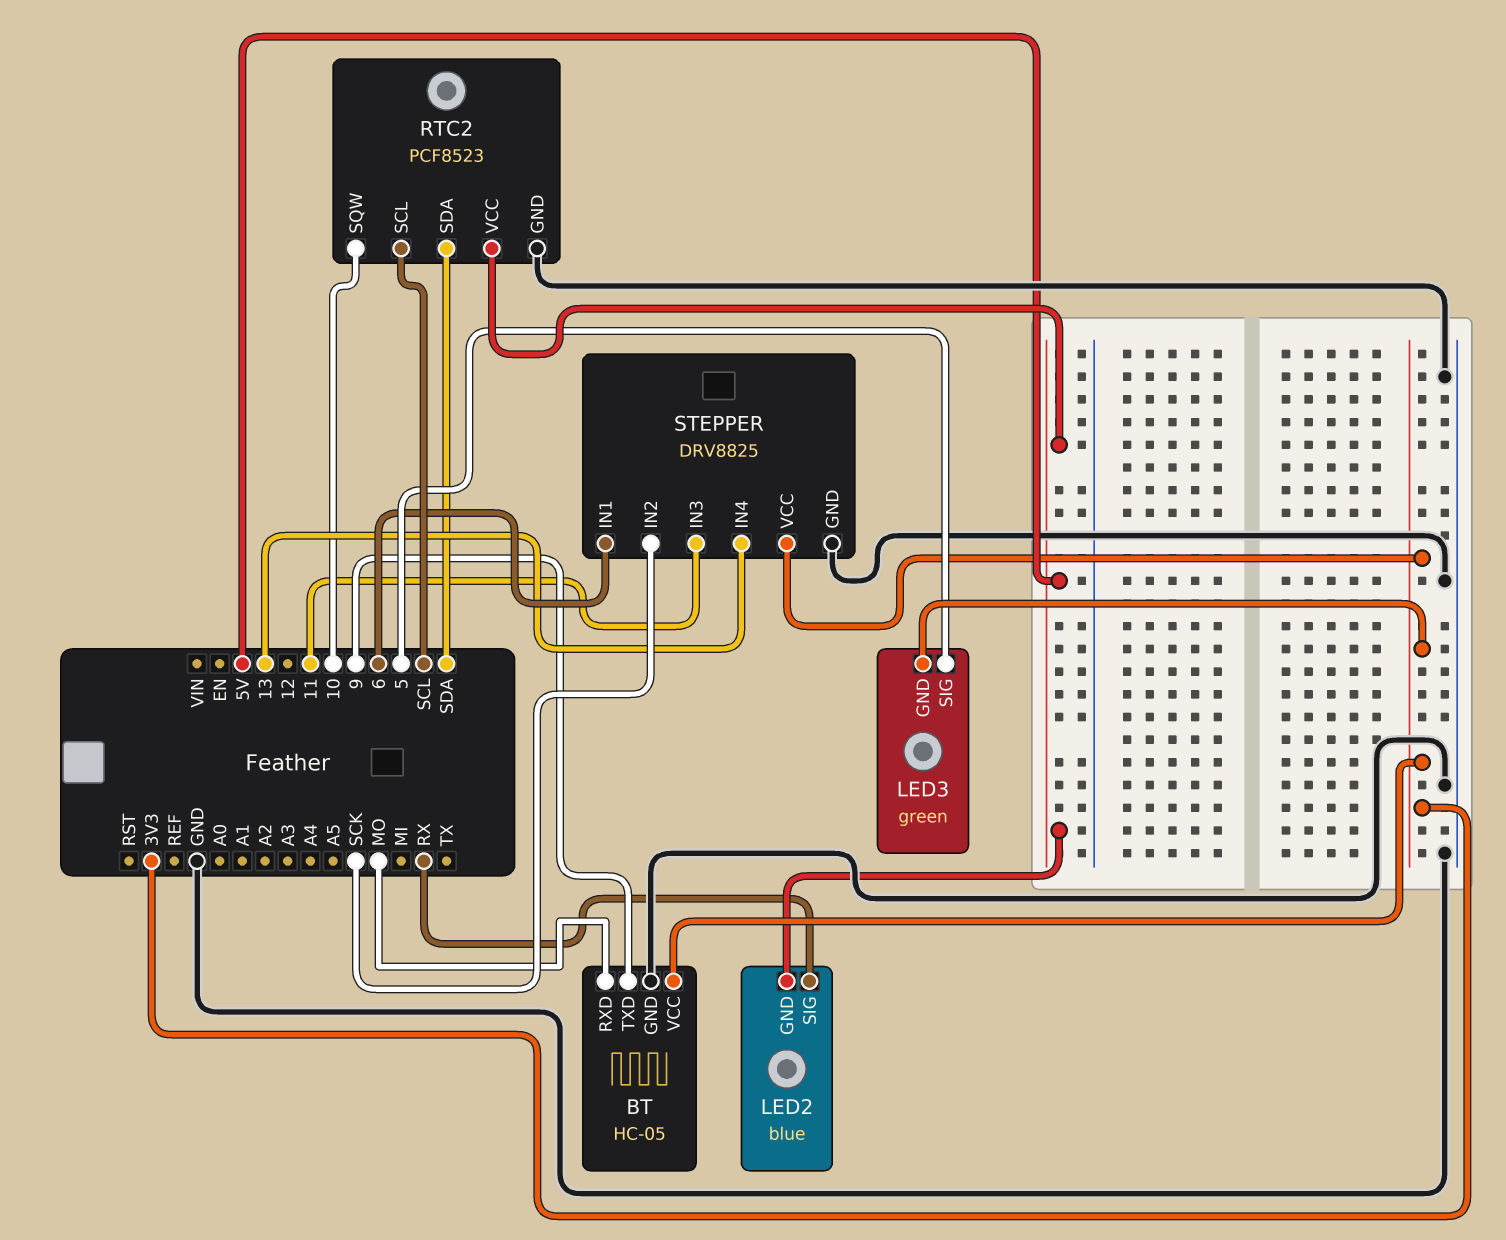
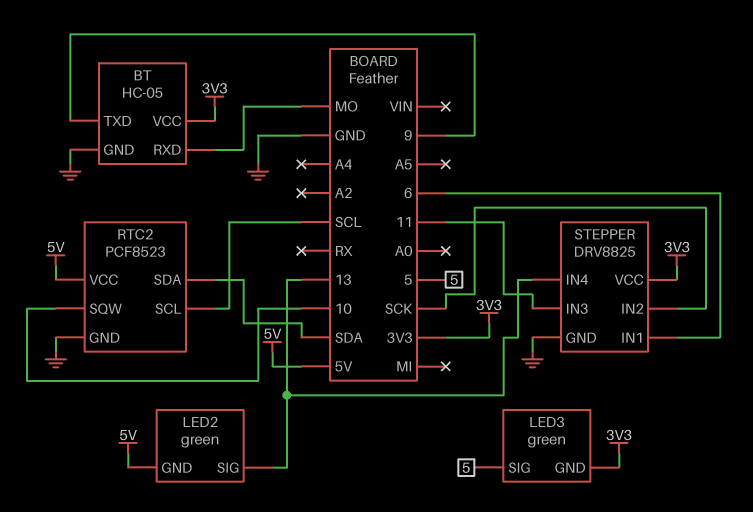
LED2: blue -> green
LED2 pin SIG: RX -> 13

